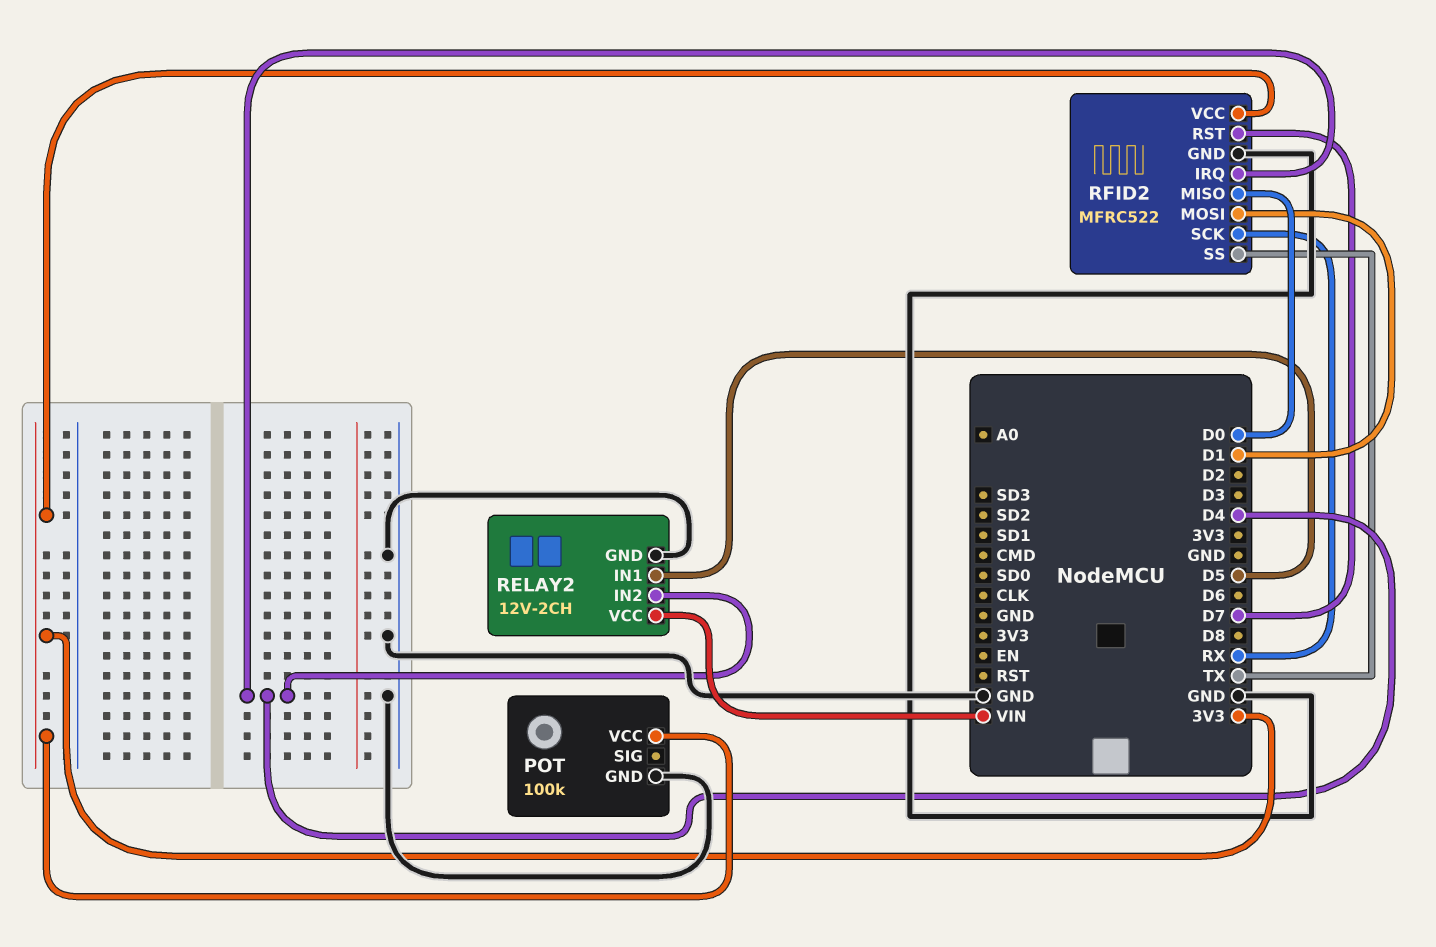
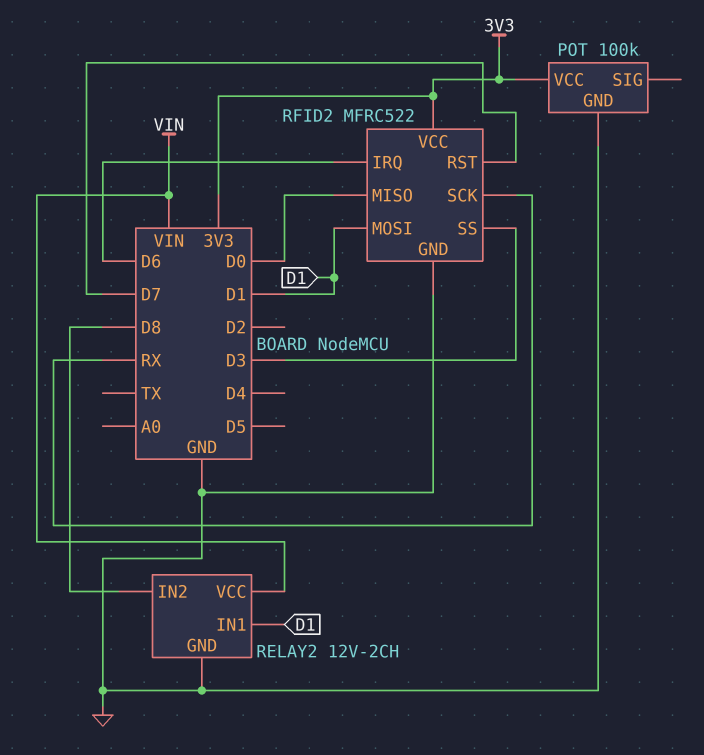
RELAY2 pin IN1: D5 -> D1
RELAY2 pin IN2: D4 -> D8
RFID2 pin IRQ: D4 -> D6
RFID2 pin SS: TX -> D3

